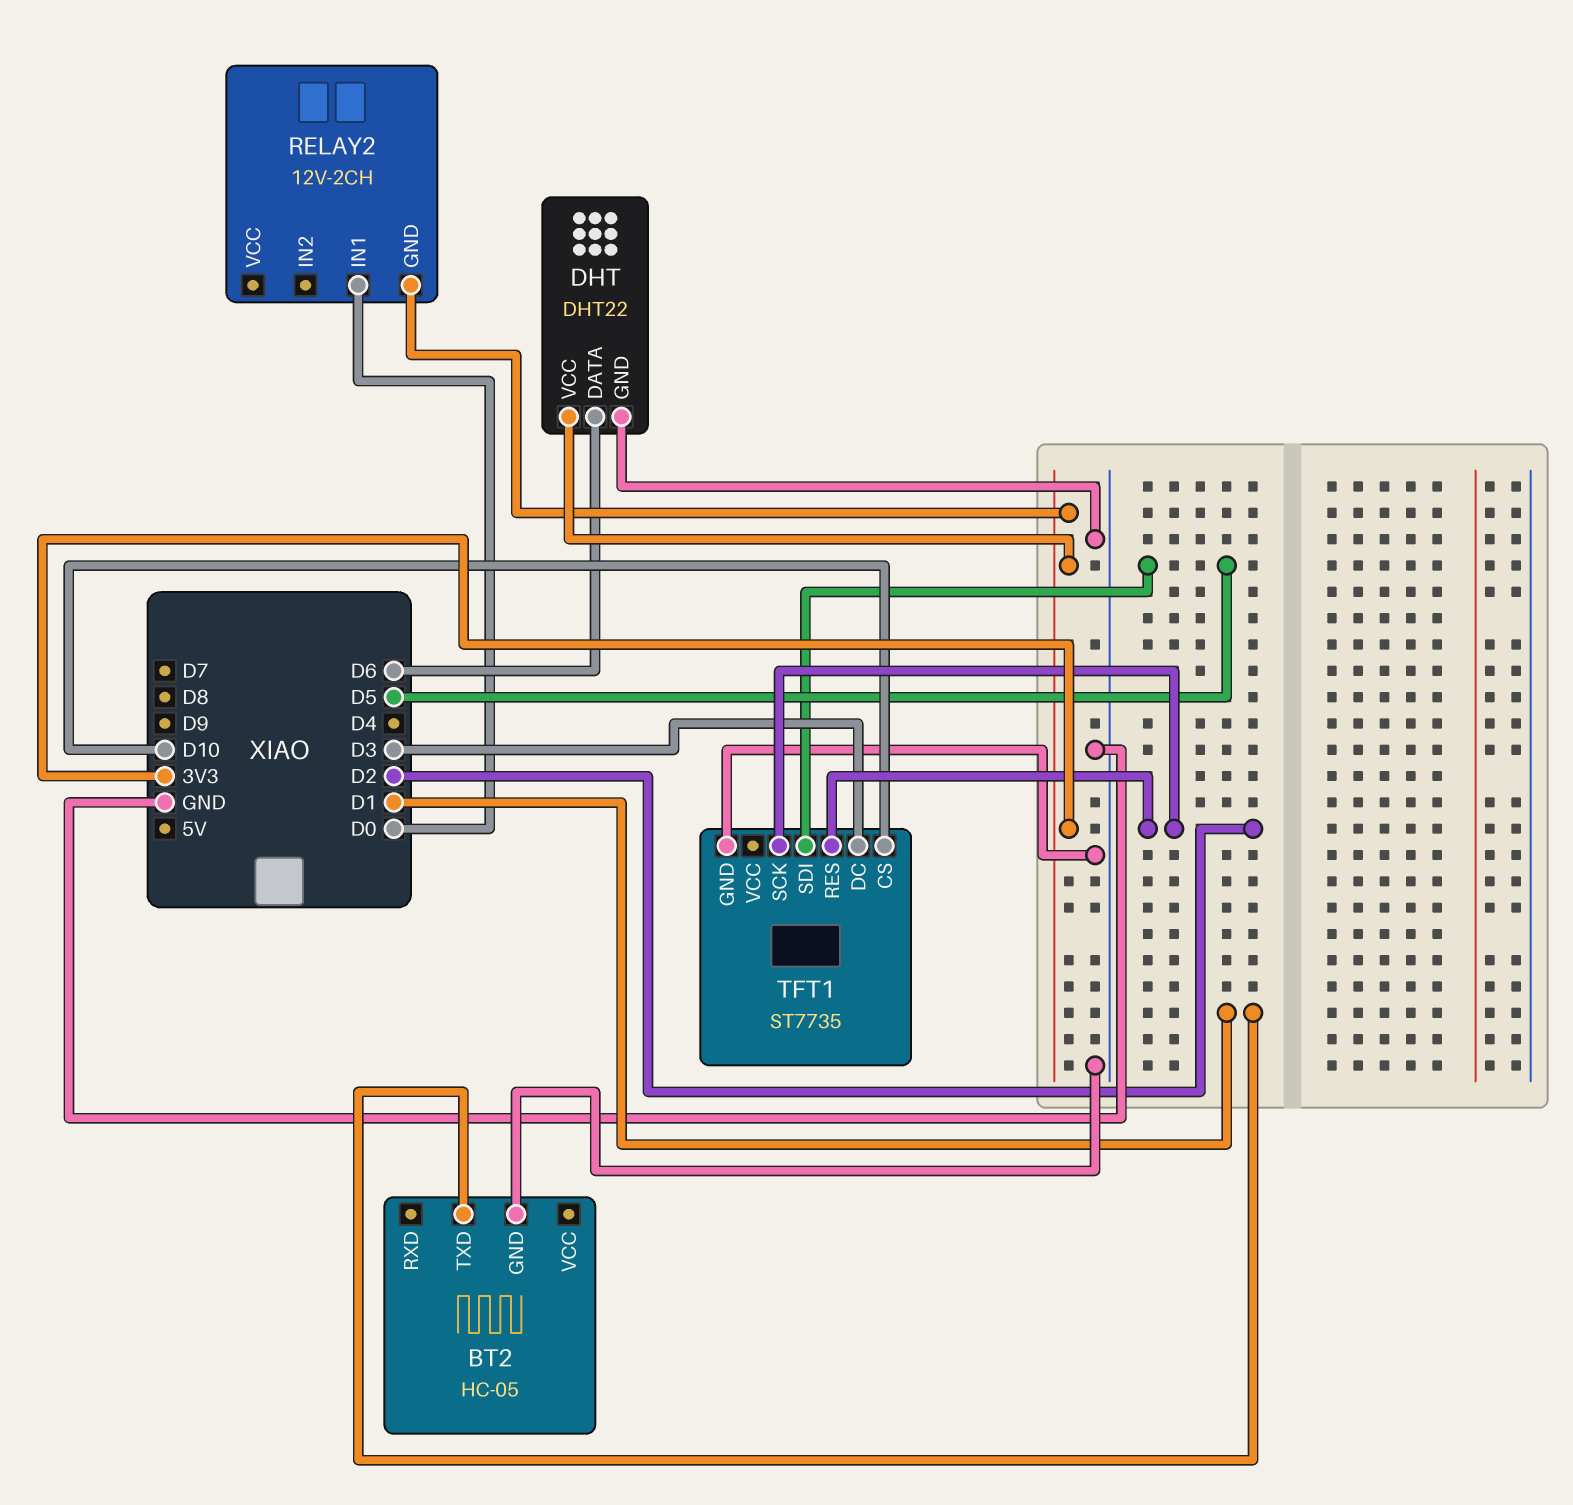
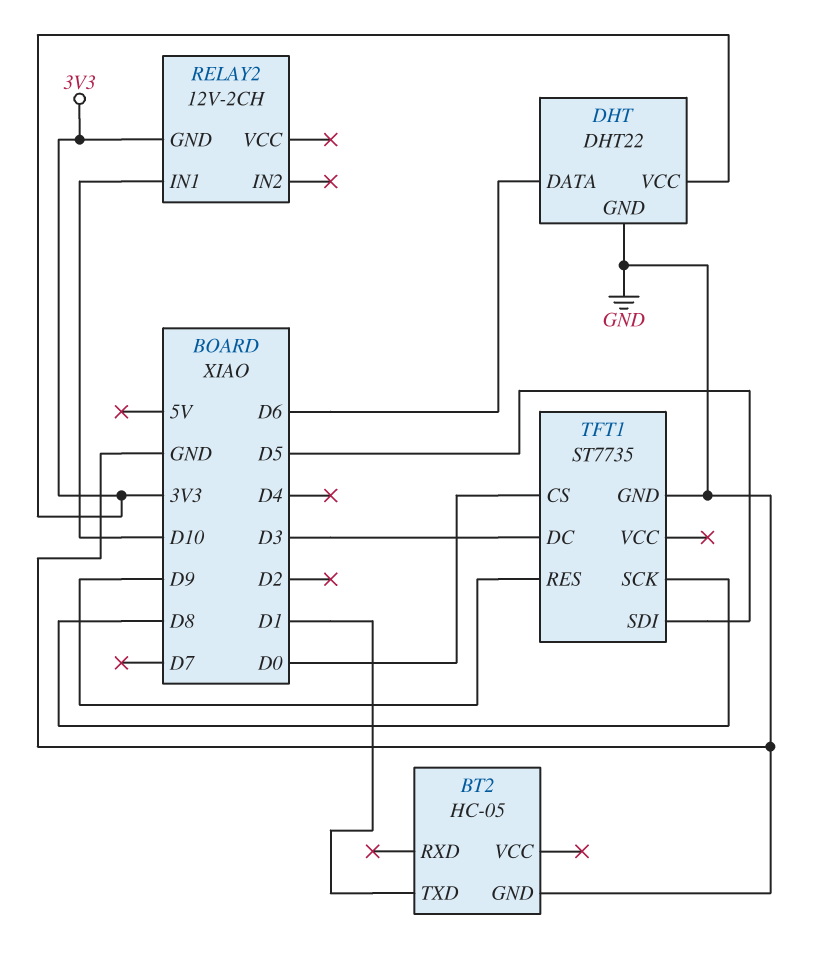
RELAY2 pin IN1: D0 -> D10
TFT1 pin CS: D10 -> D0
TFT1 pin RES: D2 -> D9
TFT1 pin SCK: D2 -> D8

